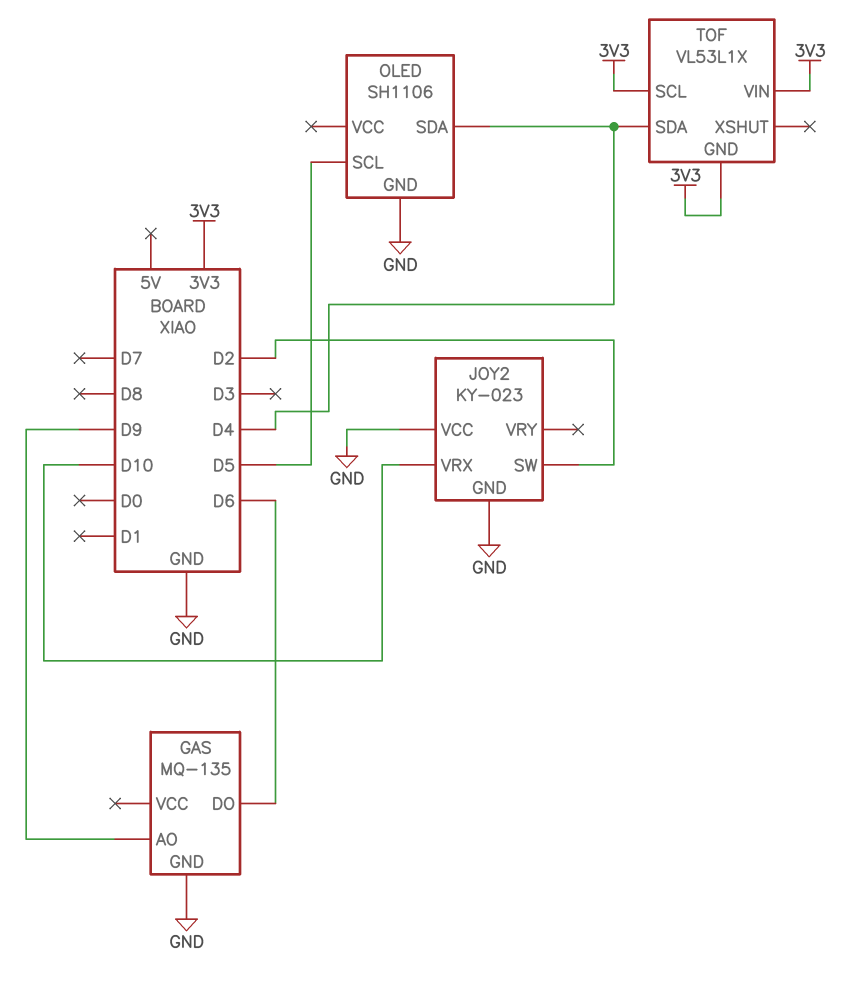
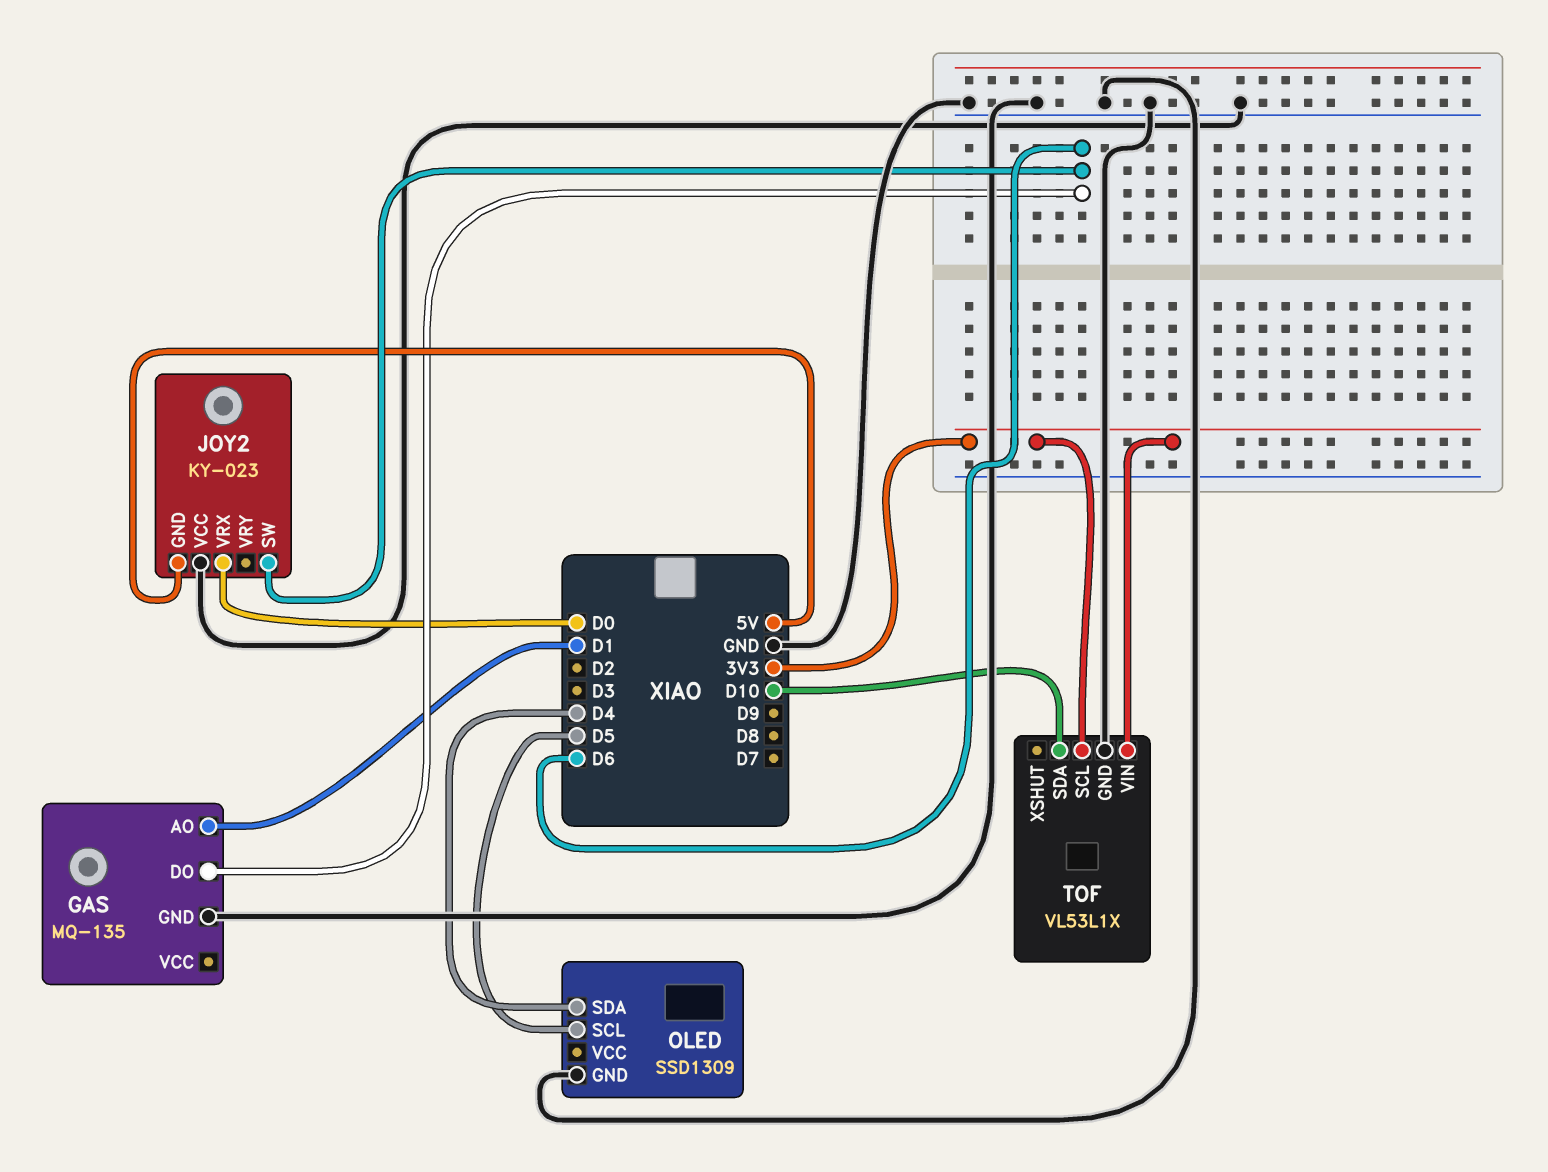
GAS pin AO: D9 -> D1
JOY2 pin GND: GND -> 5V
JOY2 pin SW: D2 -> D6
JOY2 pin VRX: D10 -> D0
OLED: SH1106 -> SSD1309
TOF pin GND: 3V3 -> GND
TOF pin SDA: D4 -> D10

